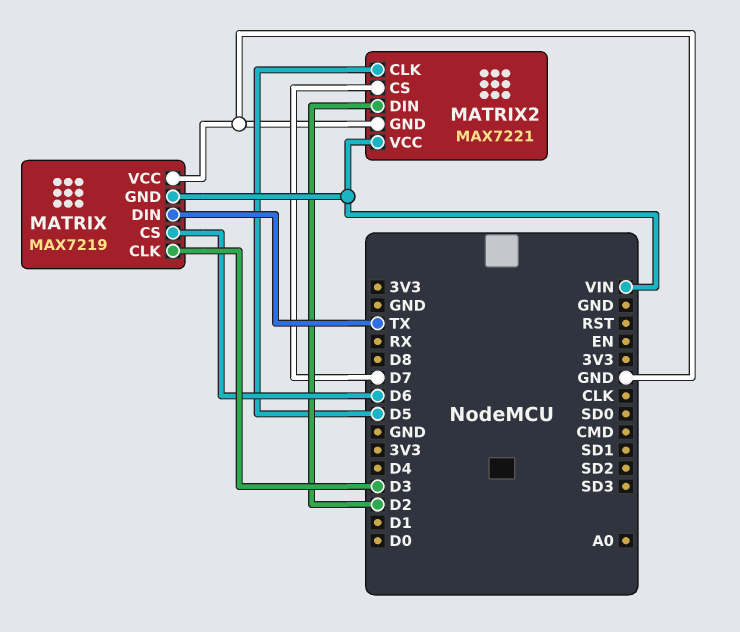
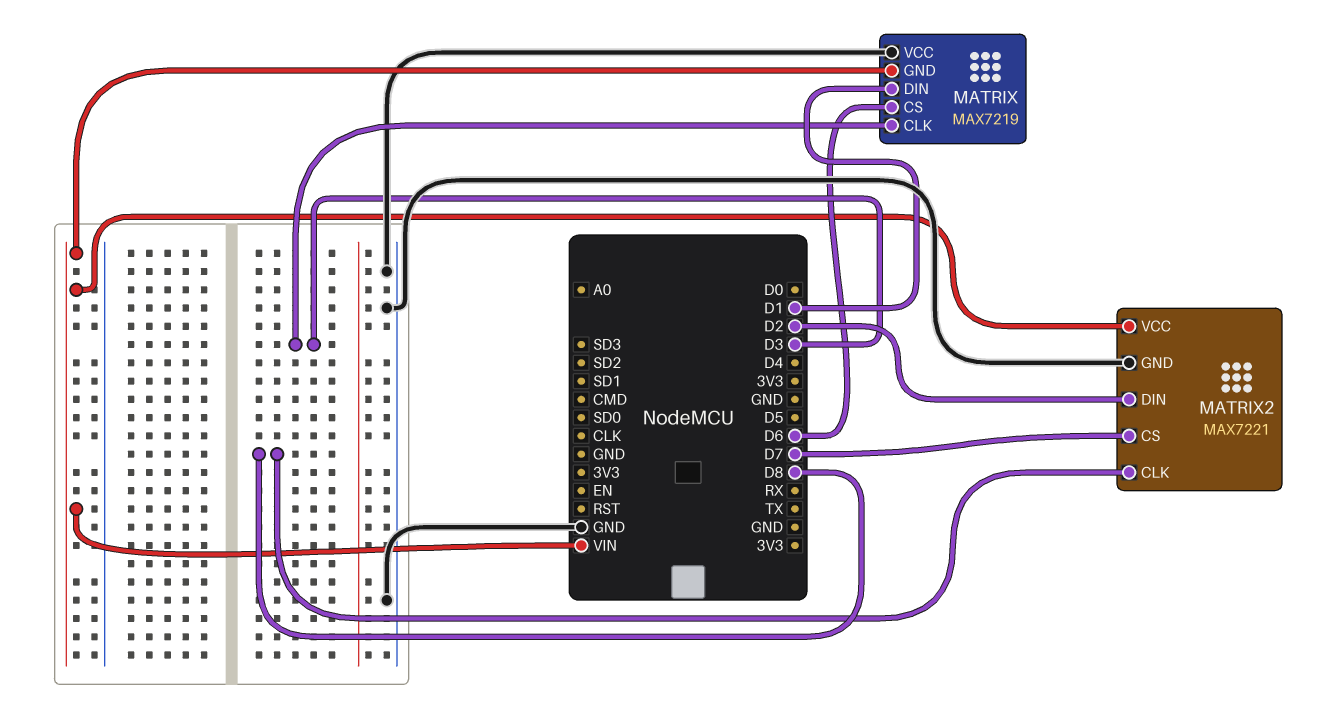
MATRIX pin DIN: TX -> D1
MATRIX2 pin CLK: D5 -> D8

